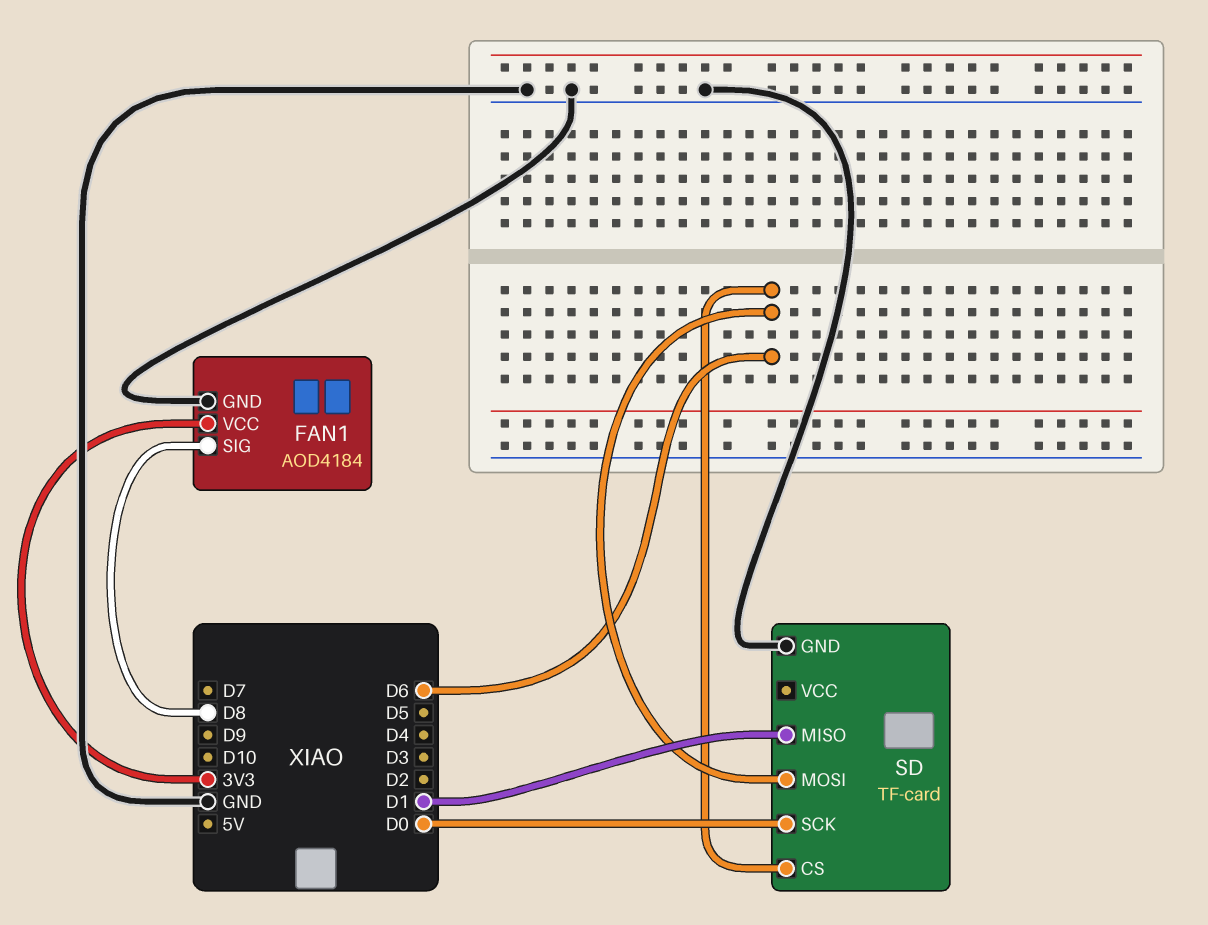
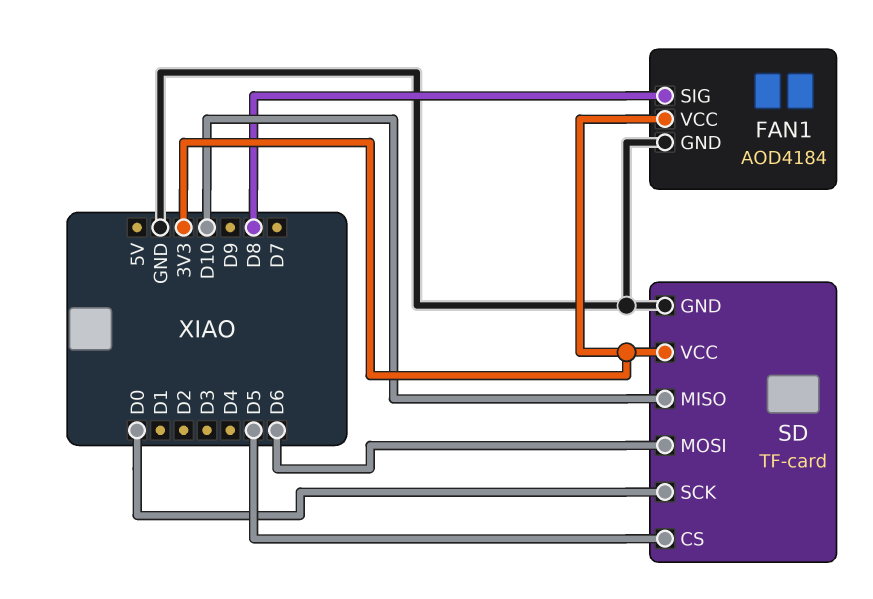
SD pin CS: D6 -> D5
SD pin MISO: D1 -> D10
SD pin VCC: none -> 3V3

